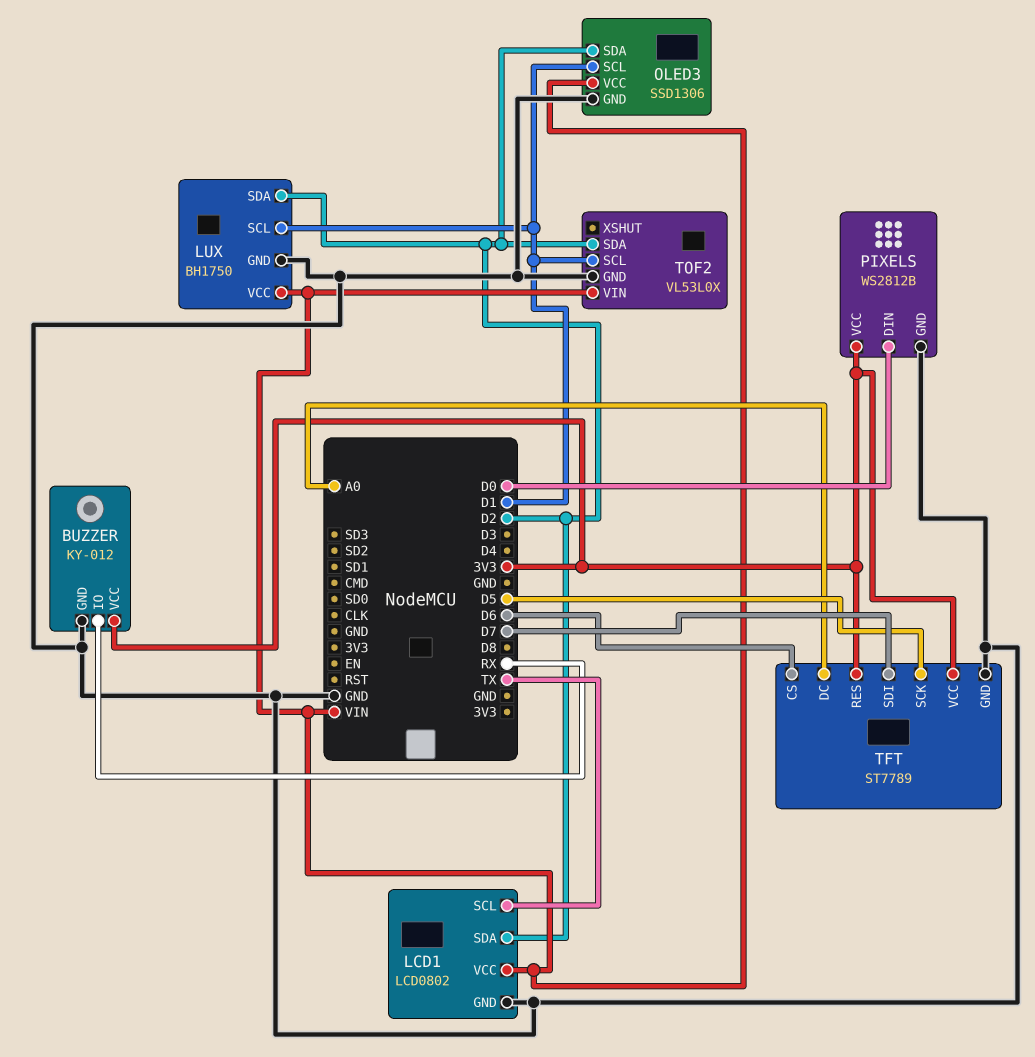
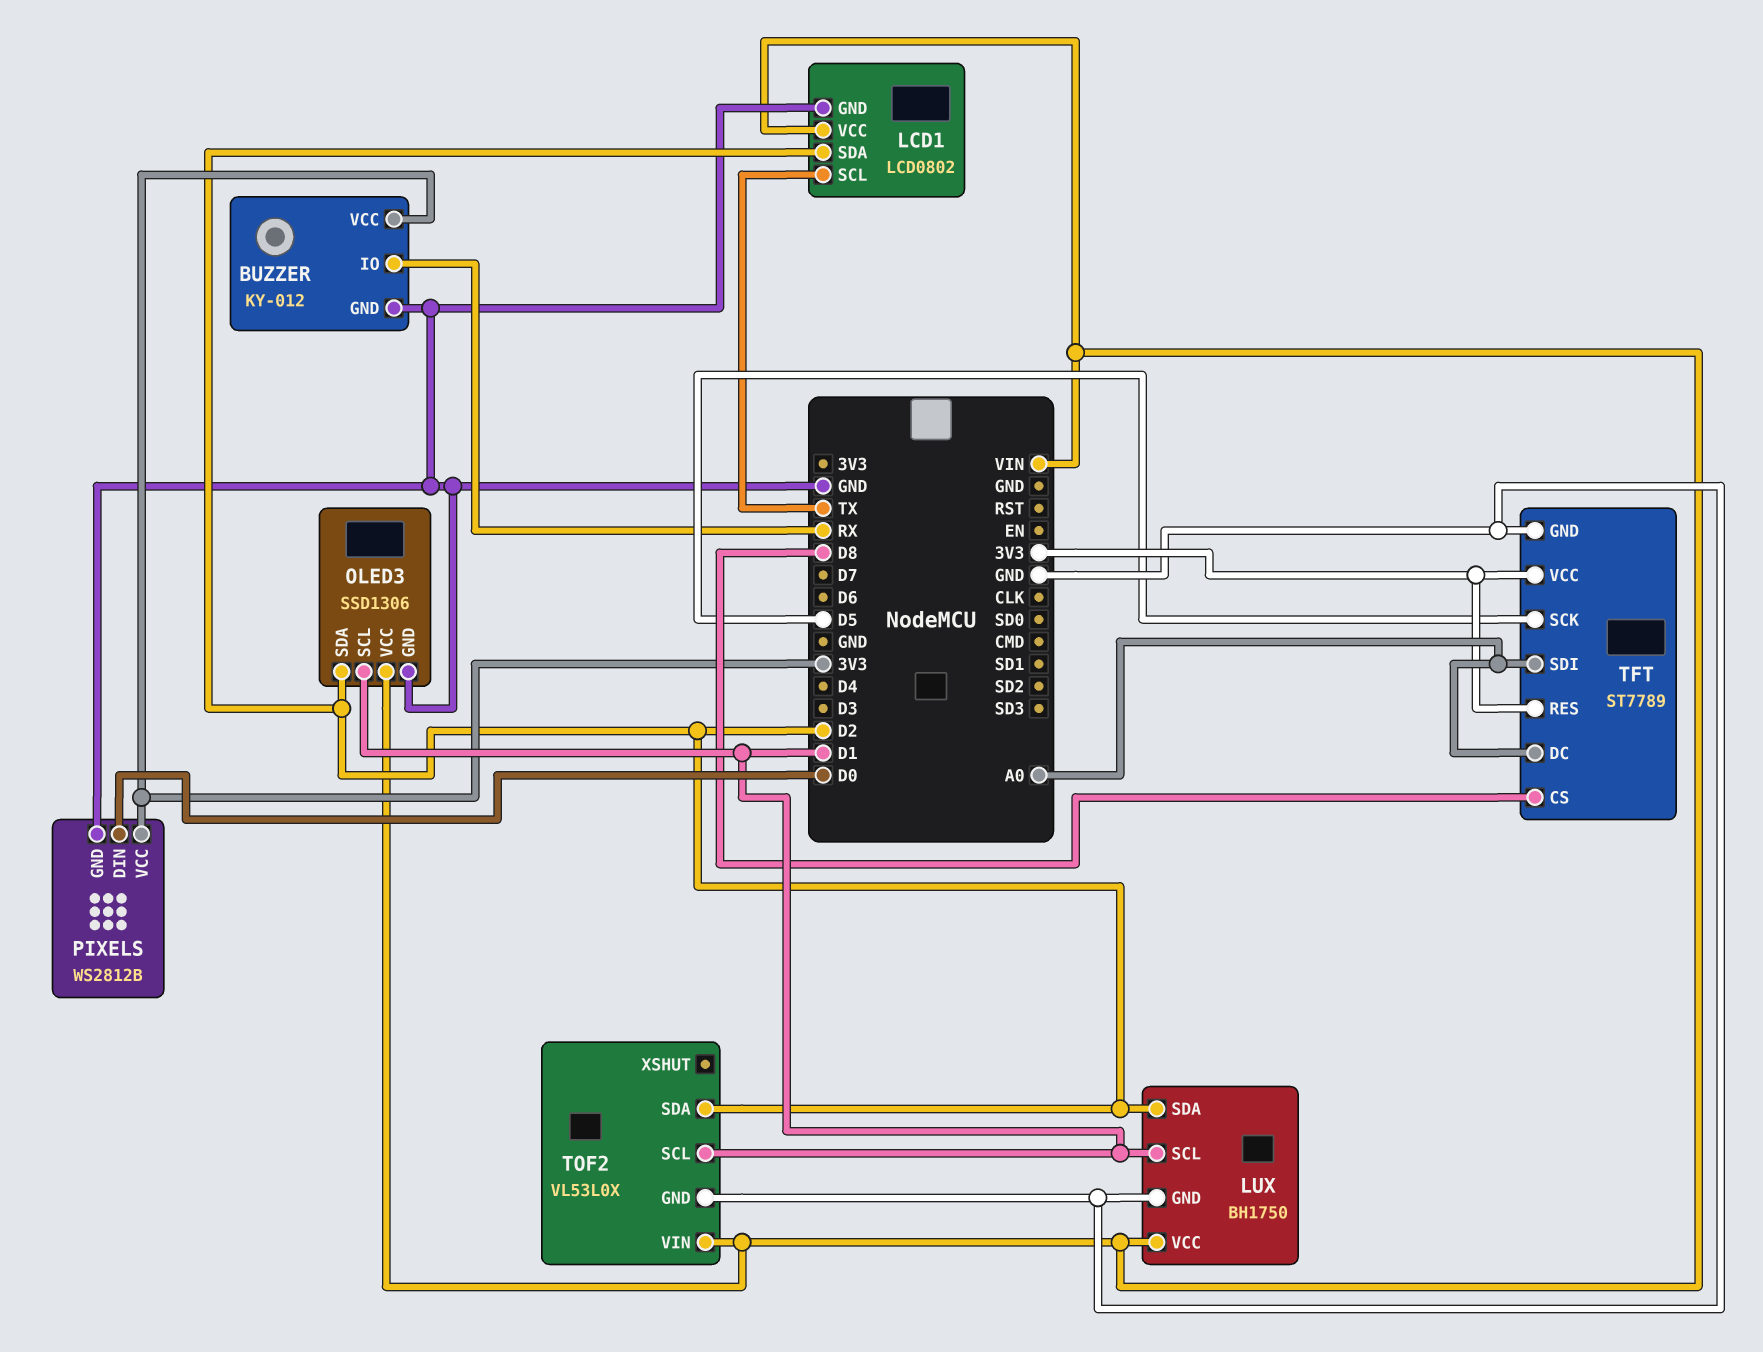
TFT pin CS: D6 -> D8
TFT pin SDI: D7 -> A0

